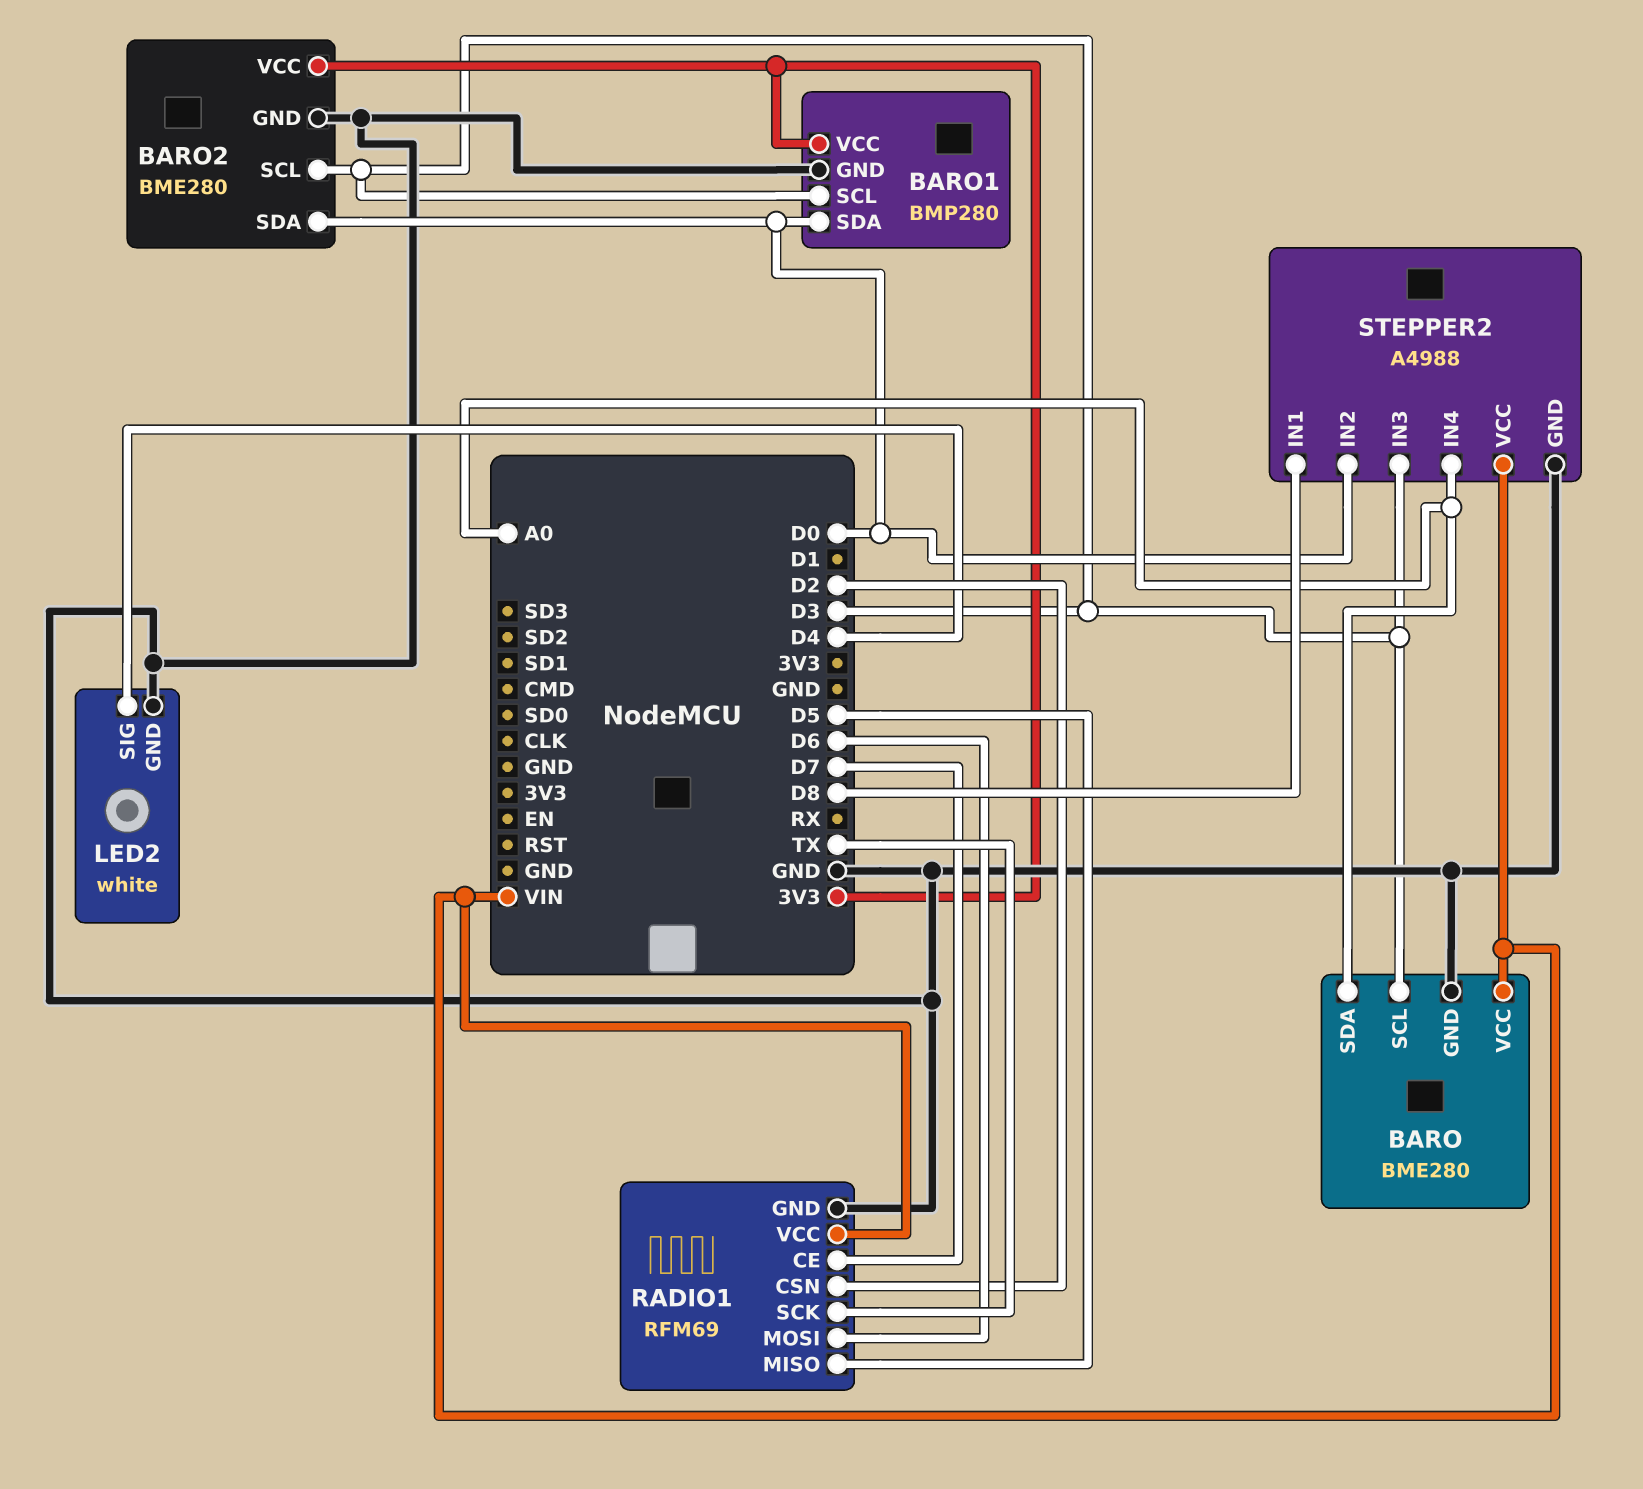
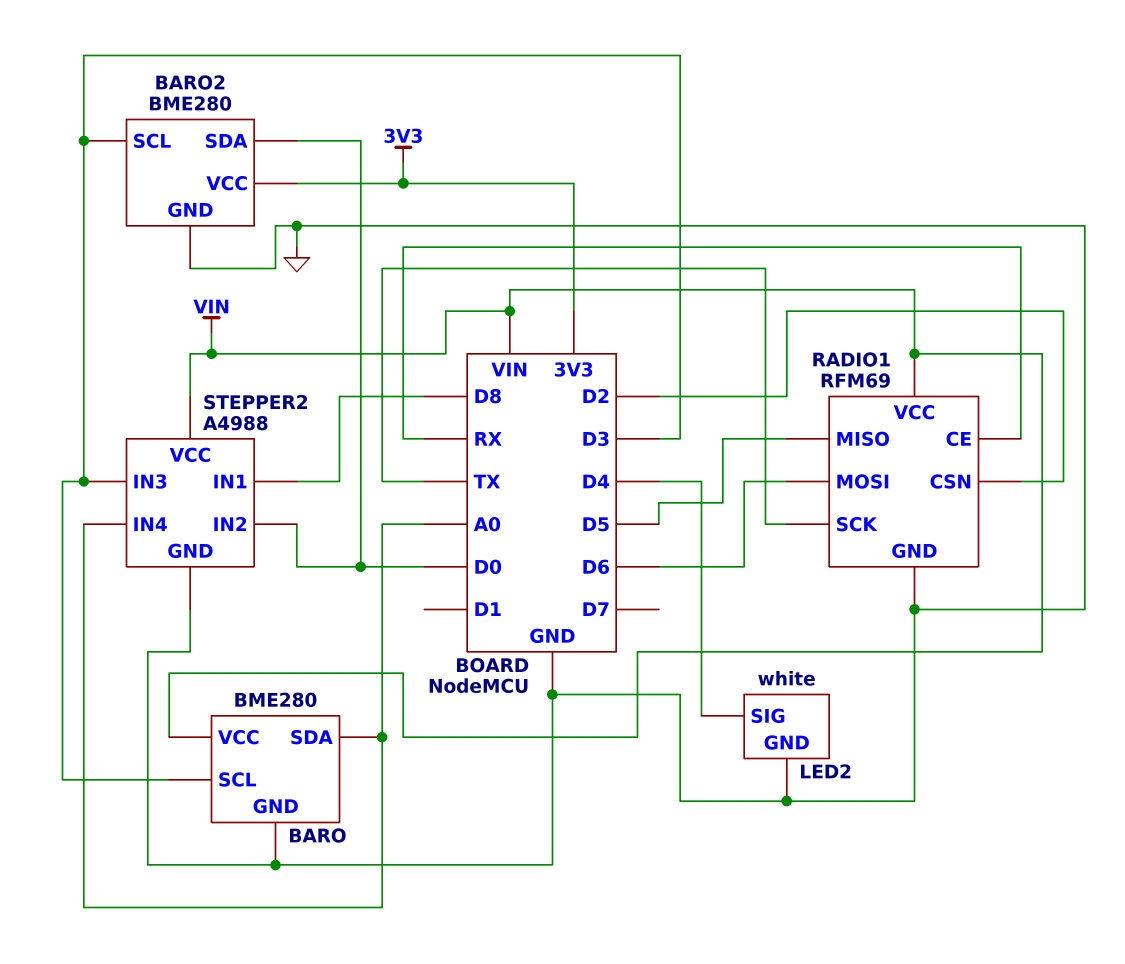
BARO1: BMP280 -> none
BARO1 pin GND: GND -> none
BARO1 pin SCL: D3 -> none
BARO1 pin SDA: D0 -> none
BARO1 pin VCC: 3V3 -> none
RADIO1 pin CE: D7 -> RX

